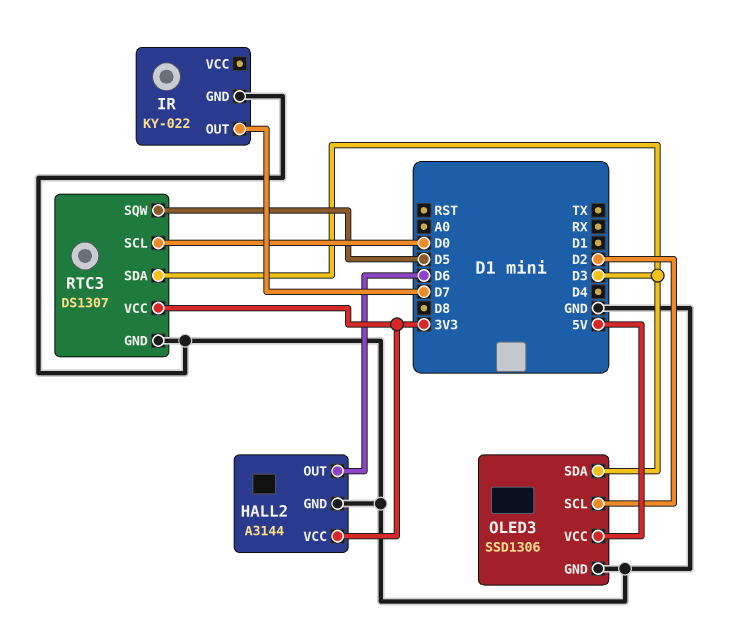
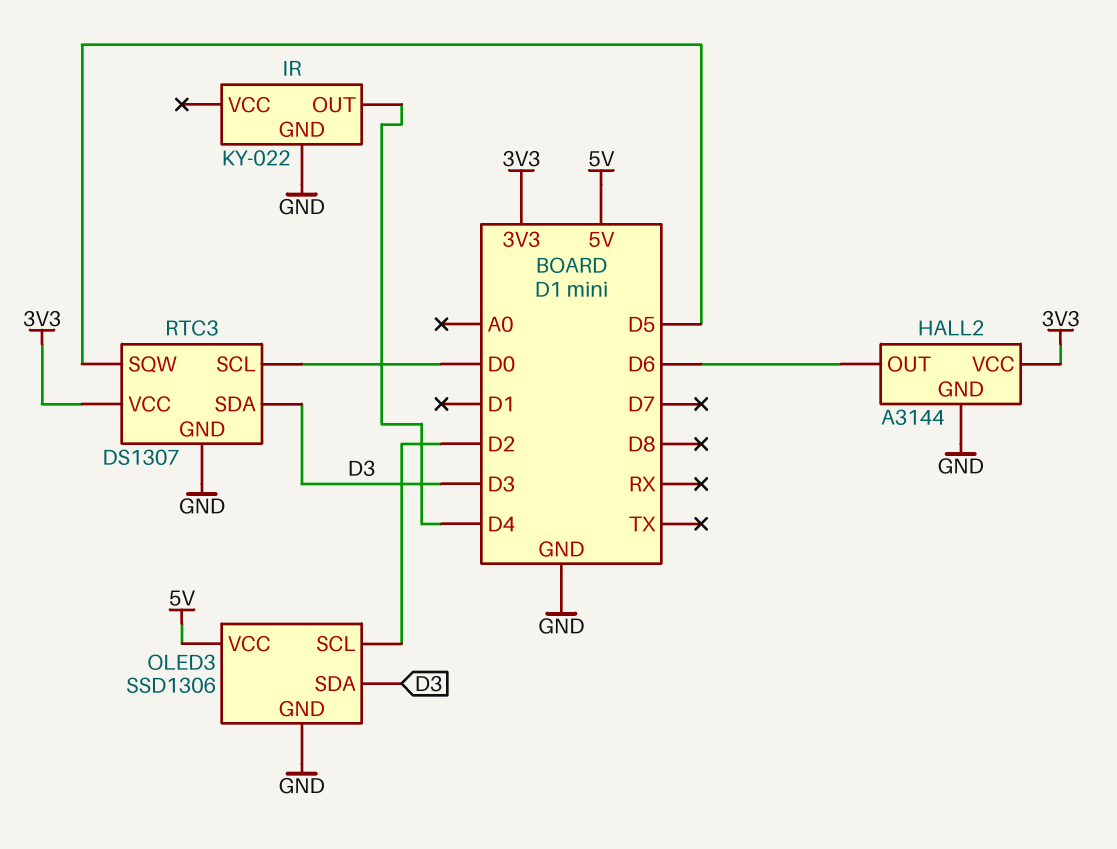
IR pin OUT: D7 -> D4

